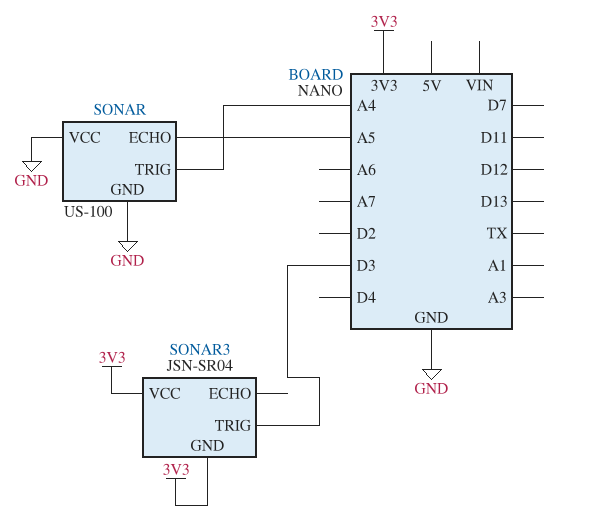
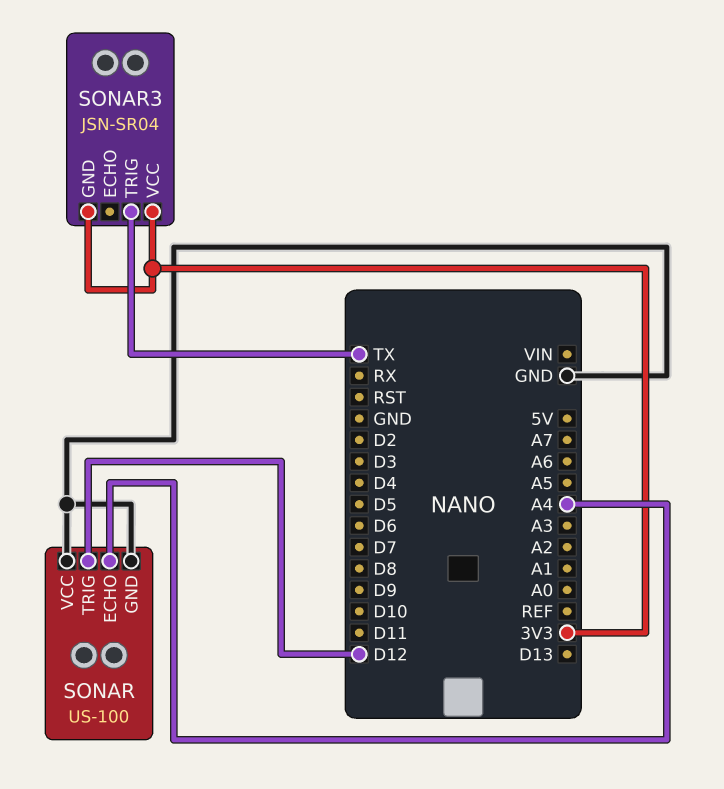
SONAR pin ECHO: A5 -> A4
SONAR pin TRIG: A4 -> D12
SONAR3 pin TRIG: D3 -> TX

